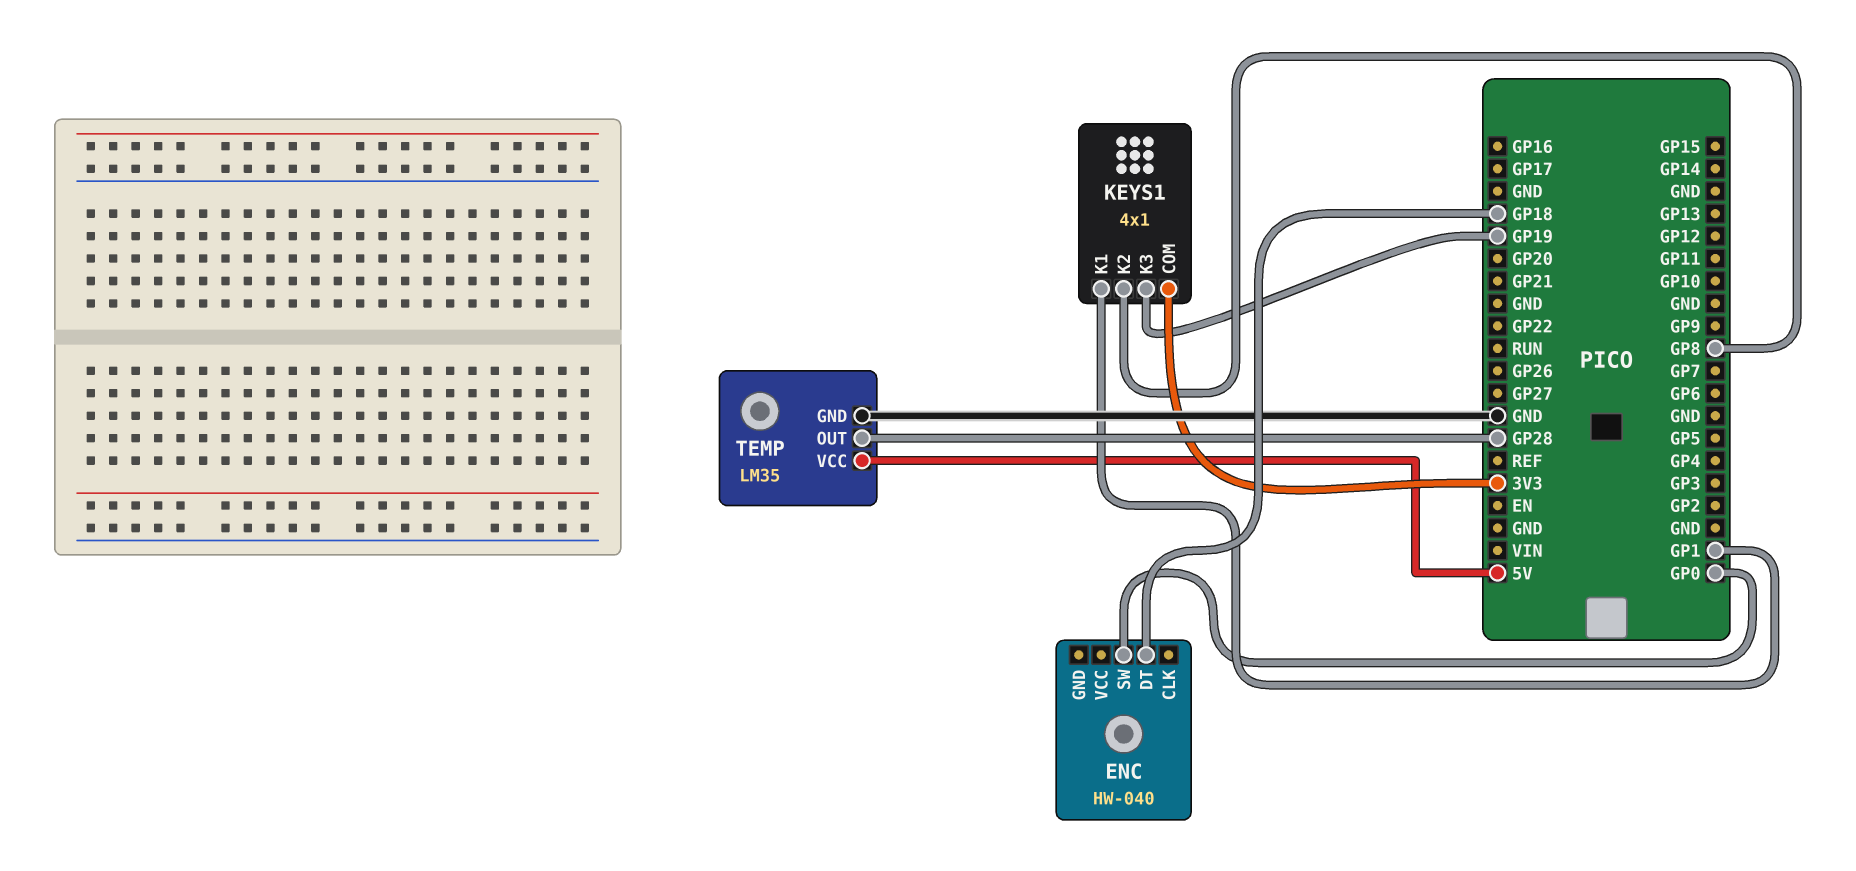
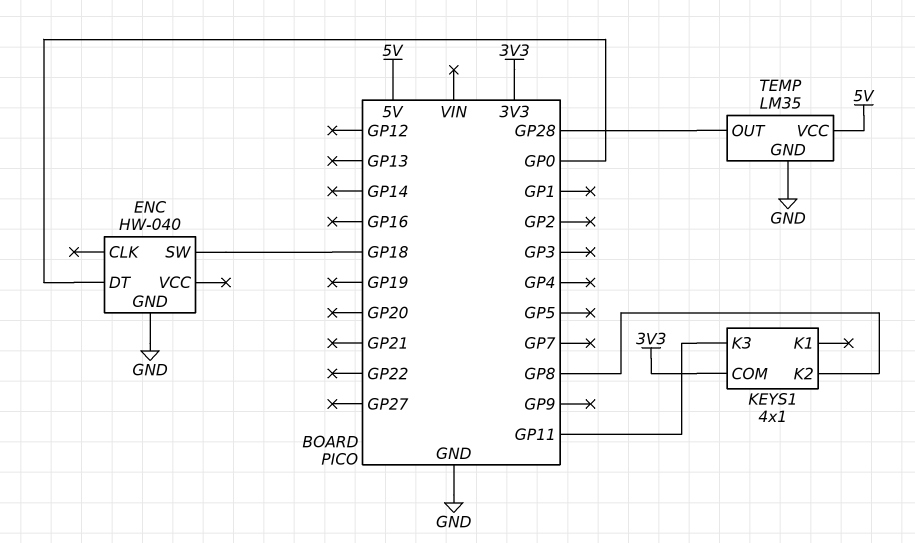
ENC pin DT: GP18 -> GP0
ENC pin GND: none -> GND
ENC pin SW: GP0 -> GP18
KEYS1 pin K1: GP1 -> none
KEYS1 pin K3: GP19 -> GP11

